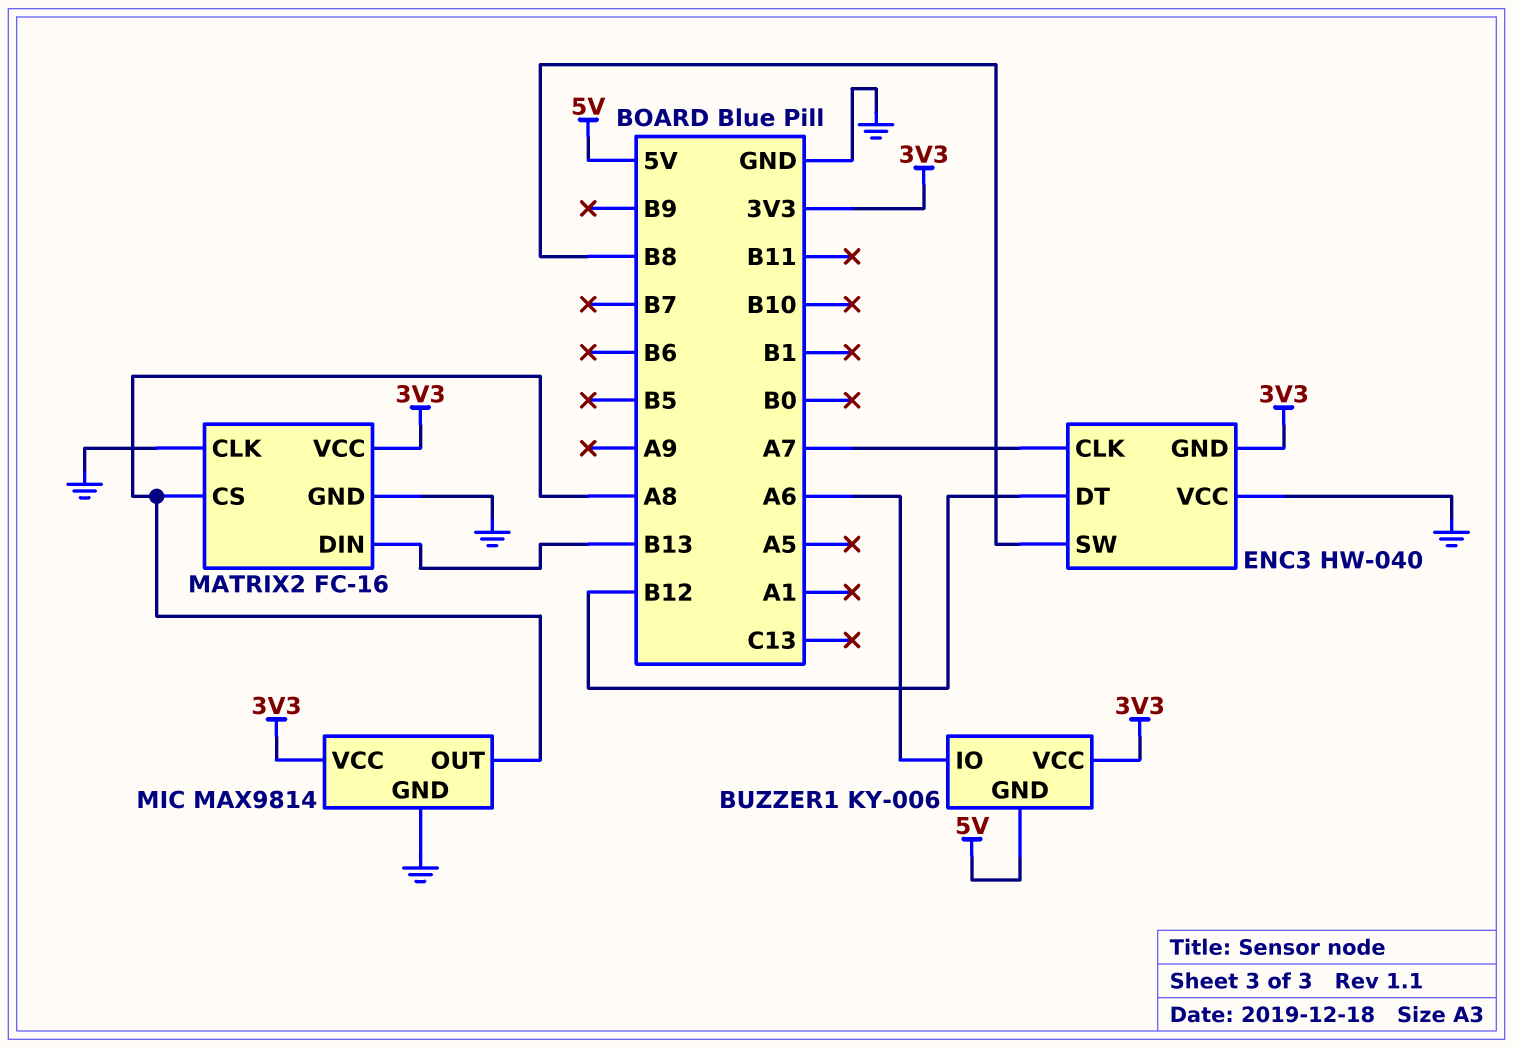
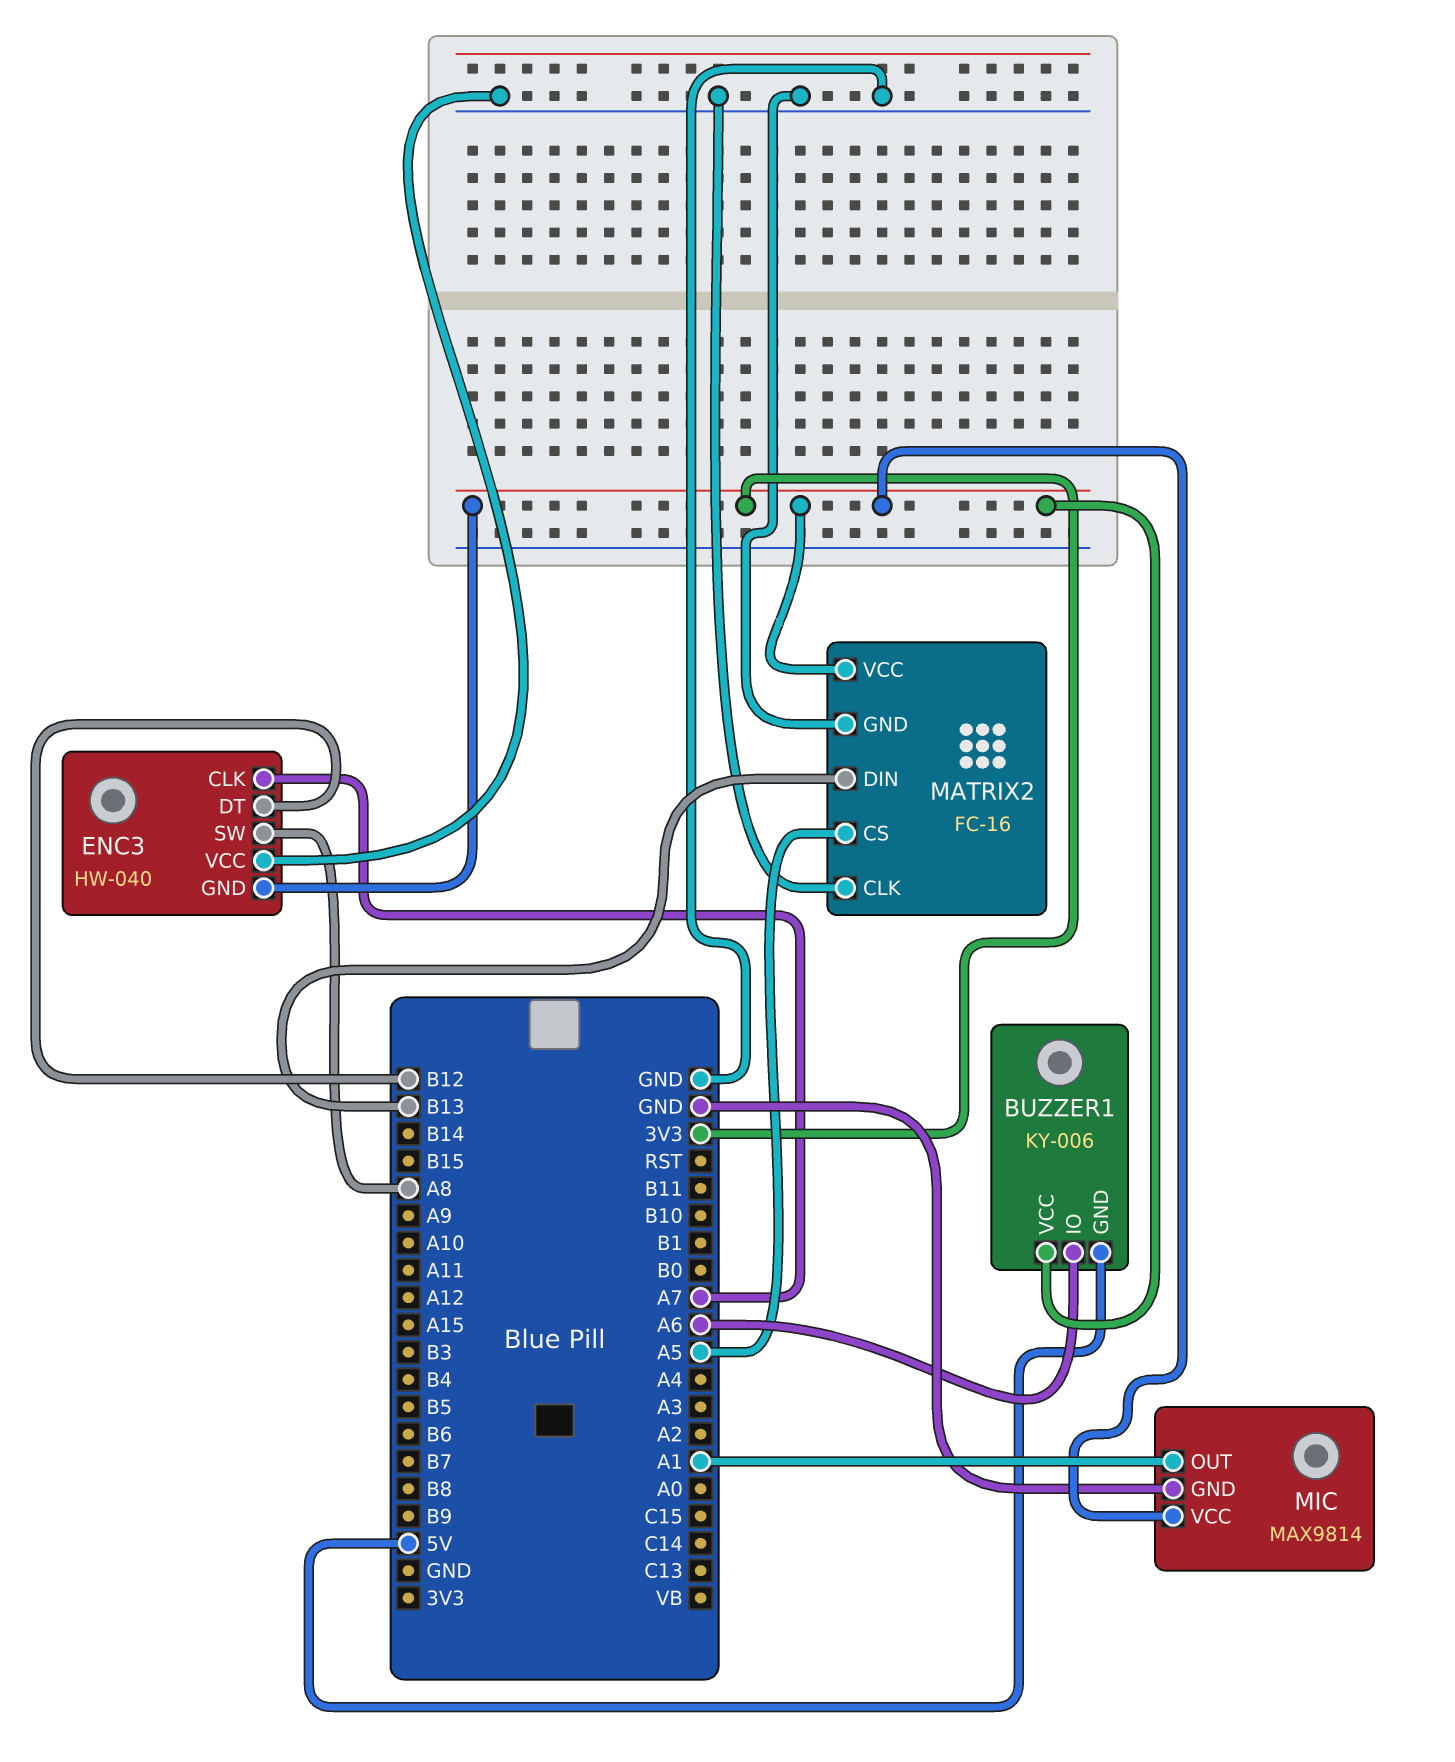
ENC3 pin SW: B8 -> A8
MATRIX2 pin CS: A8 -> A5
MIC pin OUT: A8 -> A1

